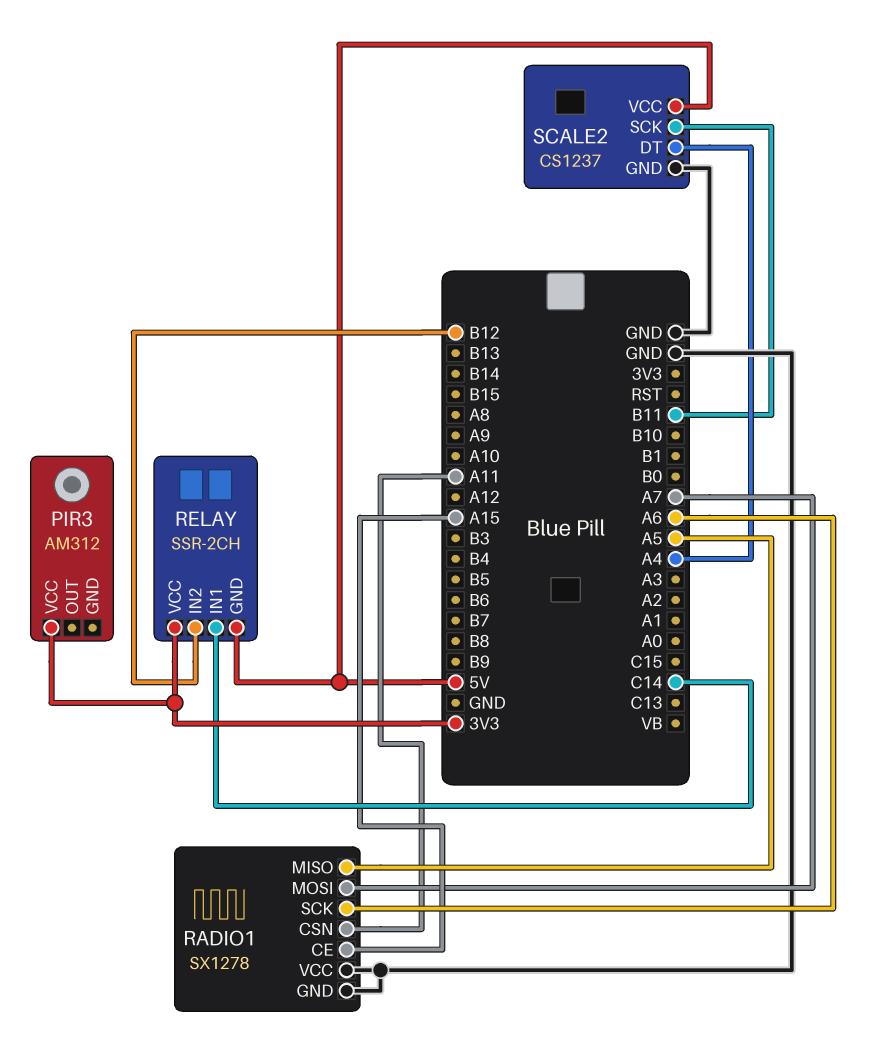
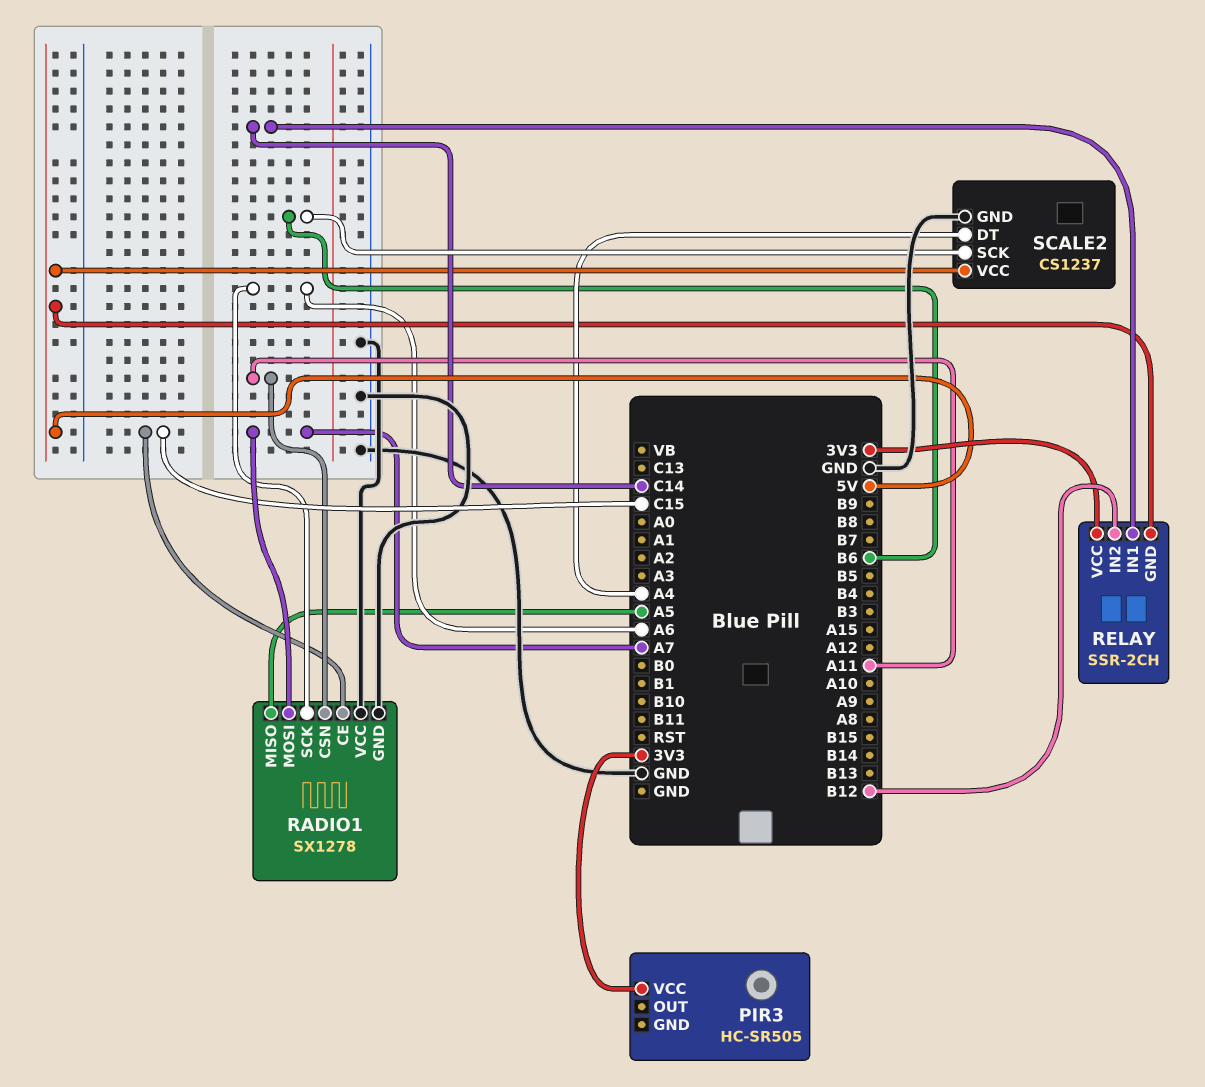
PIR3: AM312 -> HC-SR505
RADIO1 pin CE: A15 -> C15
SCALE2 pin SCK: B11 -> B6

